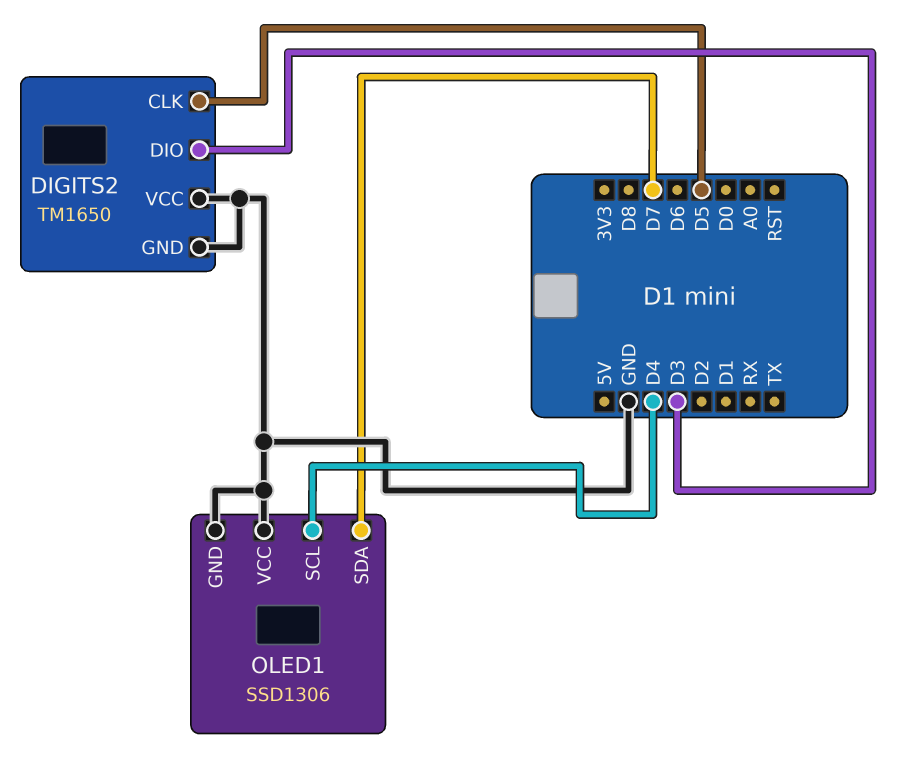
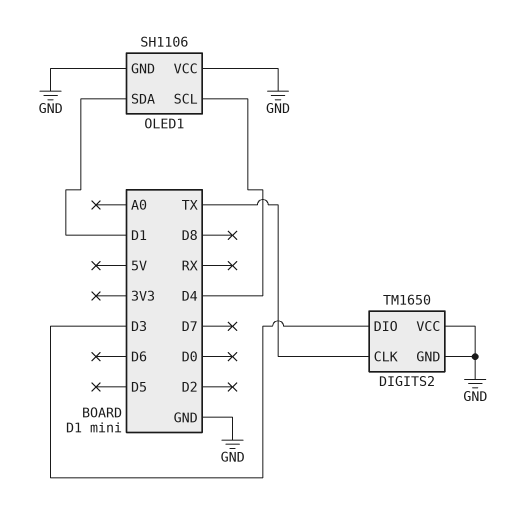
DIGITS2 pin CLK: D5 -> TX
OLED1: SSD1306 -> SH1106
OLED1 pin SDA: D7 -> D1

